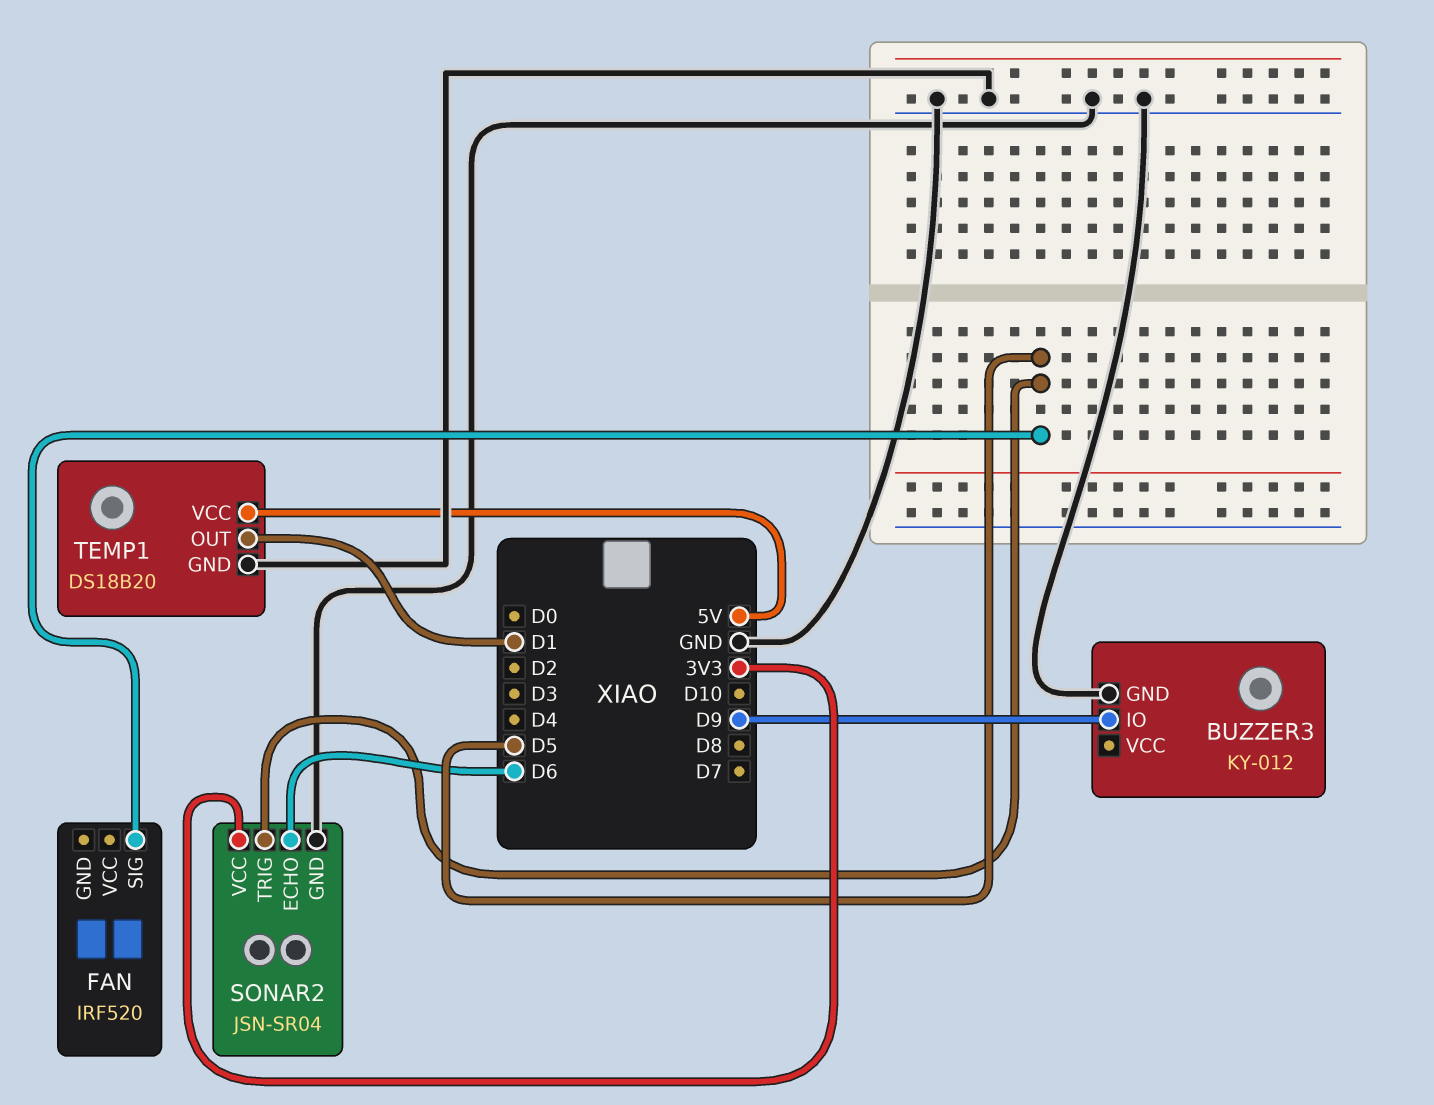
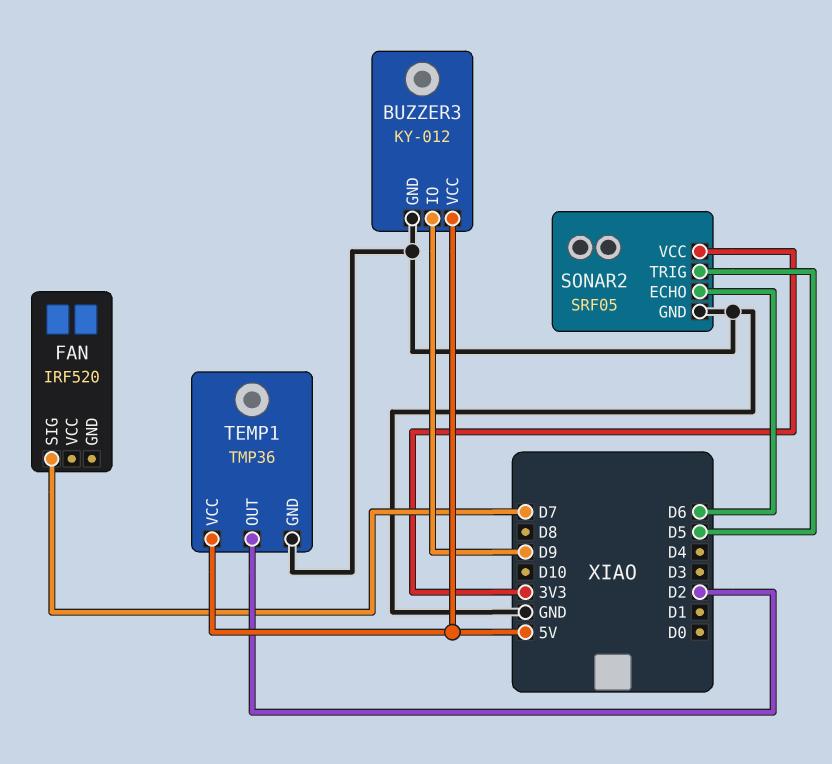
BUZZER3 pin VCC: none -> 5V
FAN pin SIG: D5 -> D7
SONAR2: JSN-SR04 -> SRF05
TEMP1: DS18B20 -> TMP36
TEMP1 pin OUT: D1 -> D2

